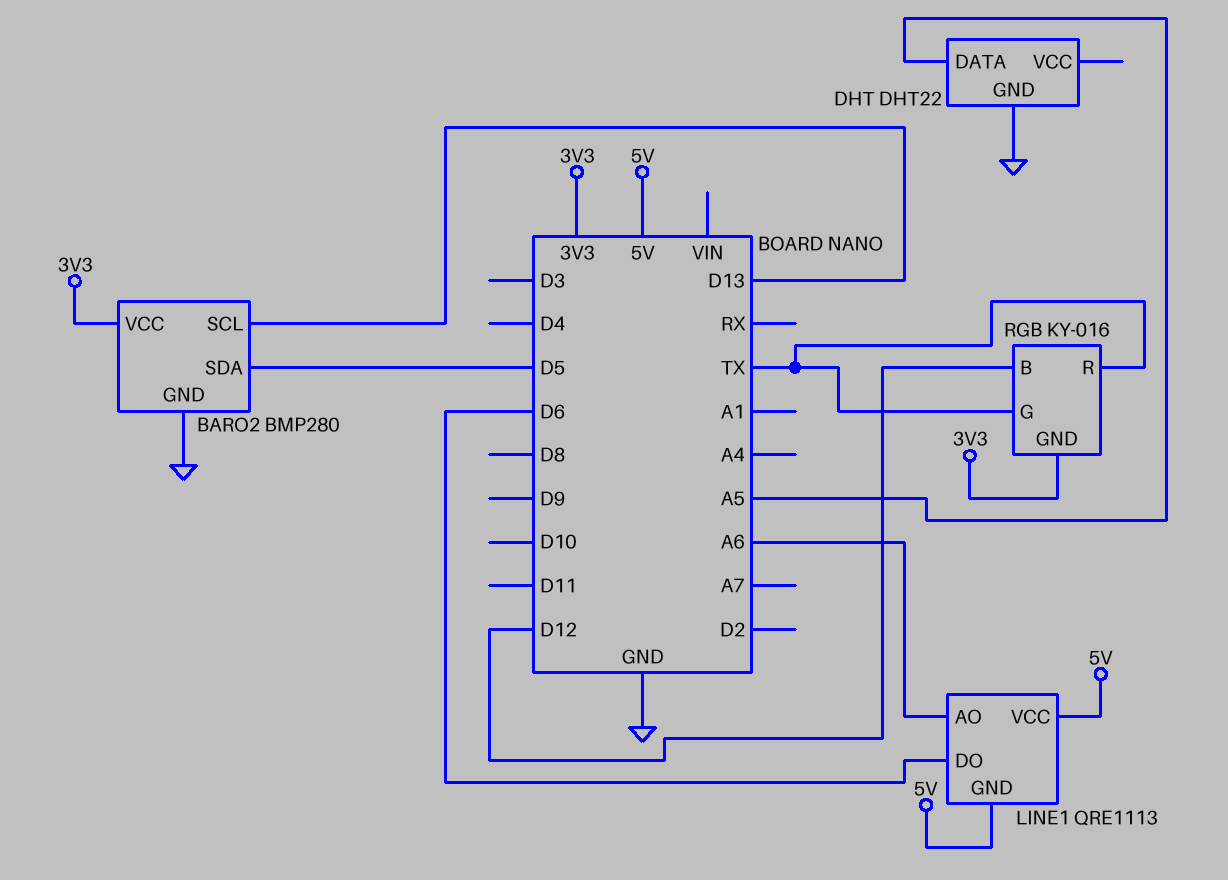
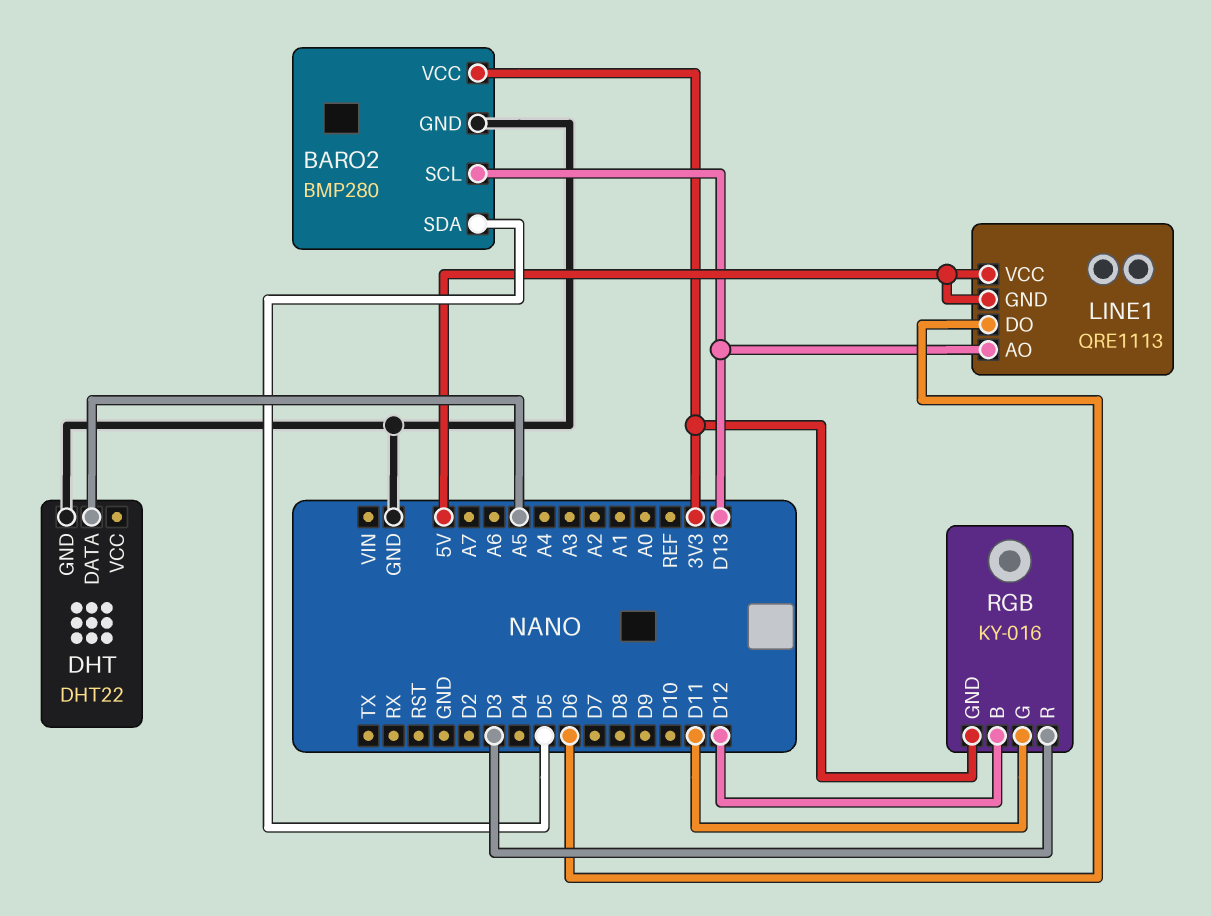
LINE1 pin AO: A6 -> D13
RGB pin G: TX -> D11
RGB pin R: TX -> D3

